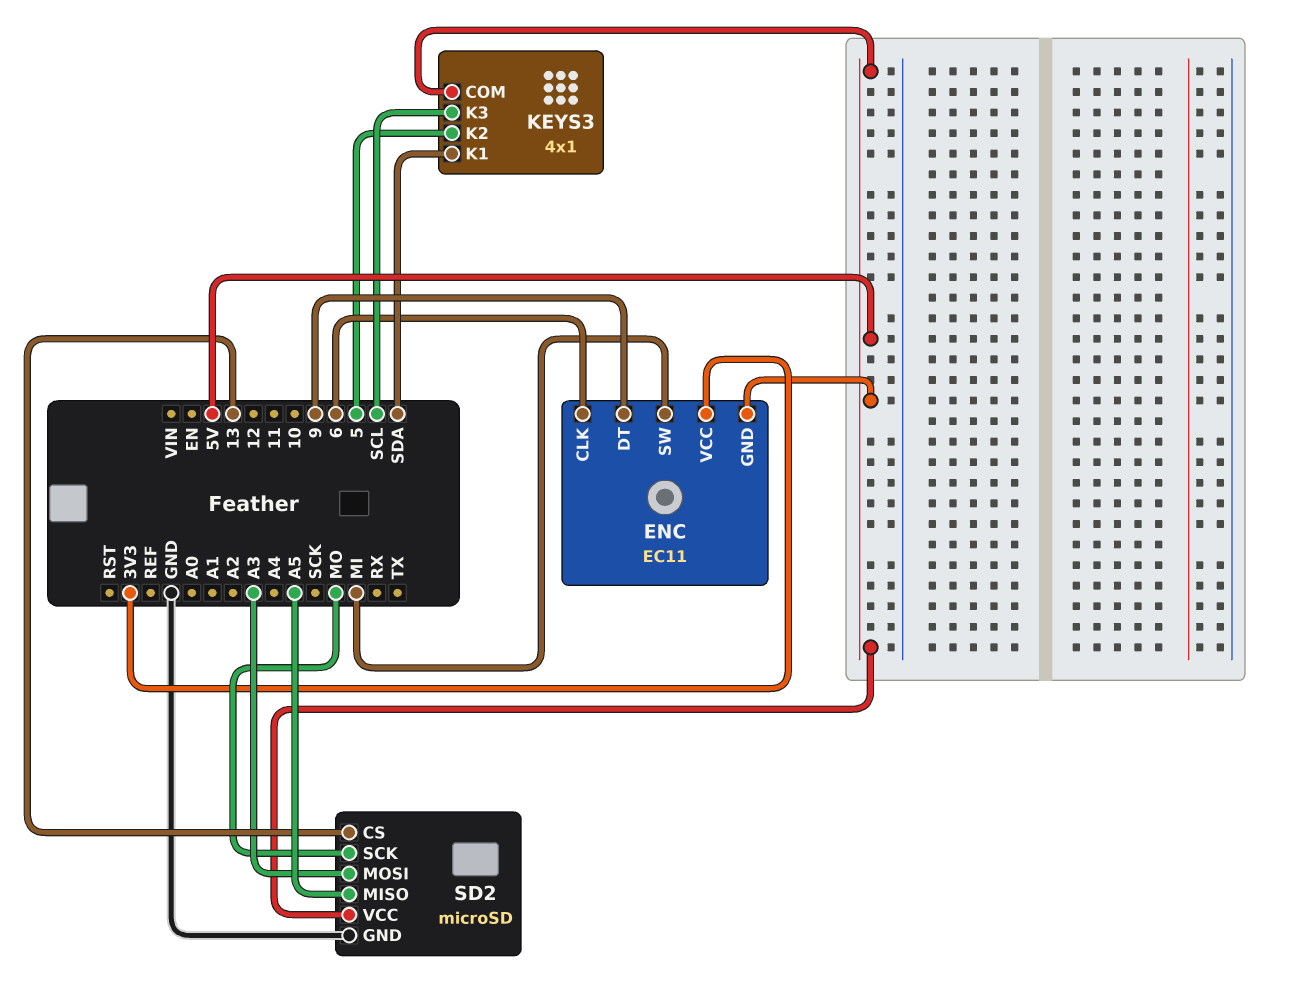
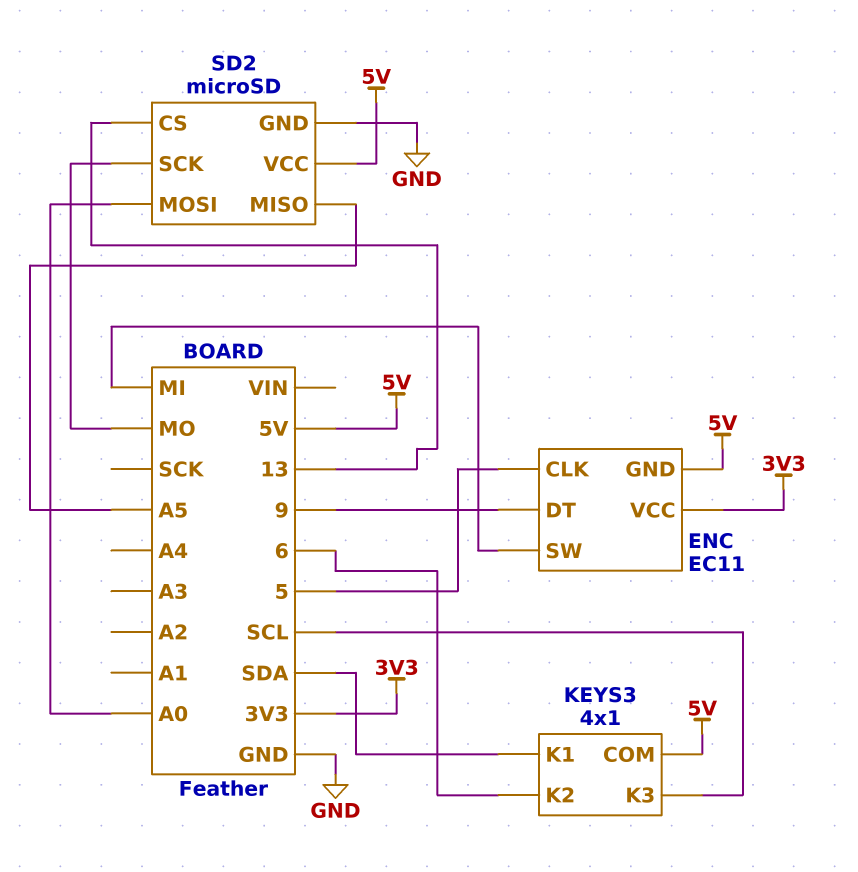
ENC pin CLK: 6 -> 5
KEYS3 pin K2: 5 -> 6
SD2 pin MOSI: A3 -> A0

